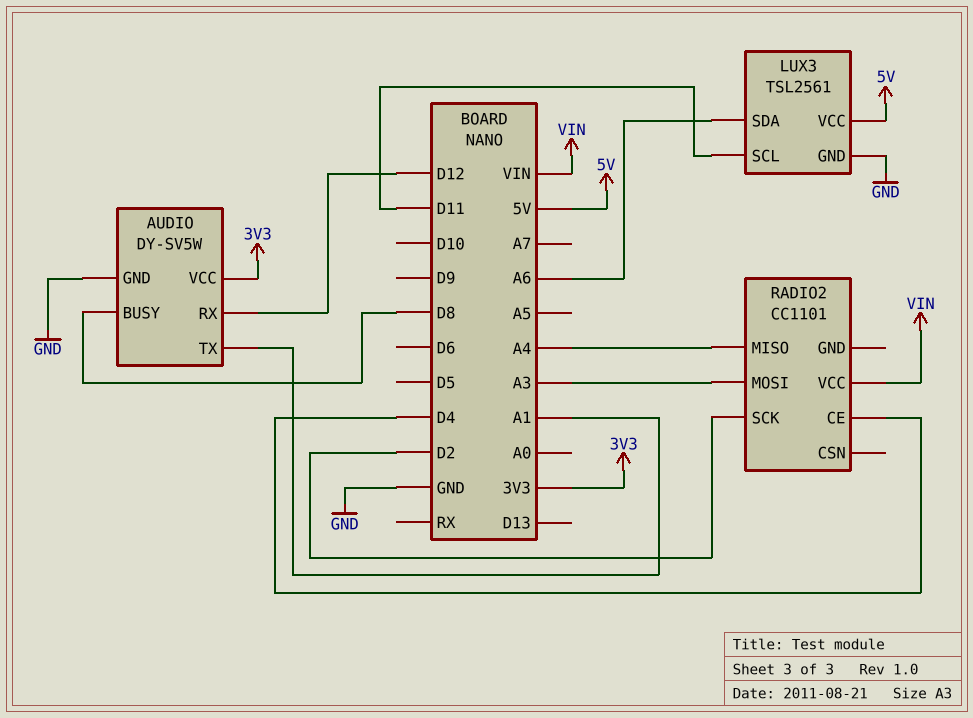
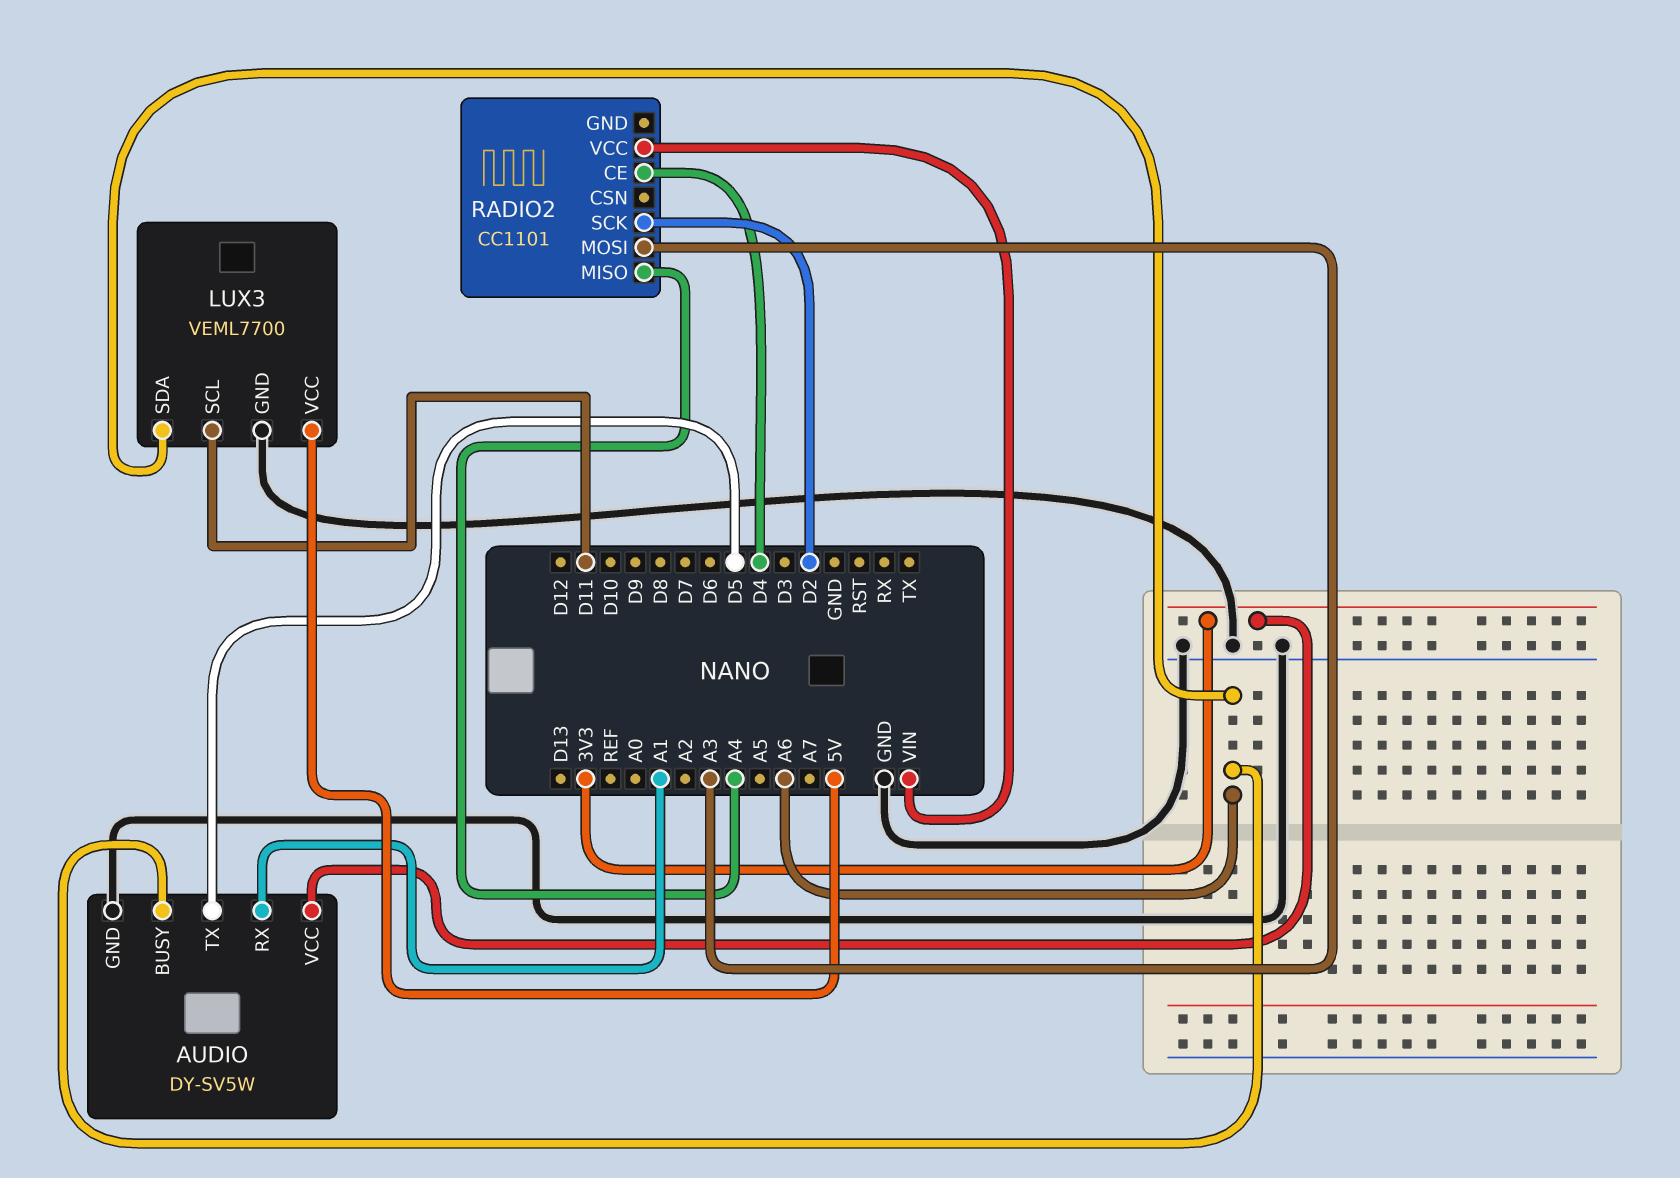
AUDIO pin BUSY: D8 -> A6
AUDIO pin RX: D12 -> A1
AUDIO pin TX: A1 -> D5
LUX3: TSL2561 -> VEML7700

